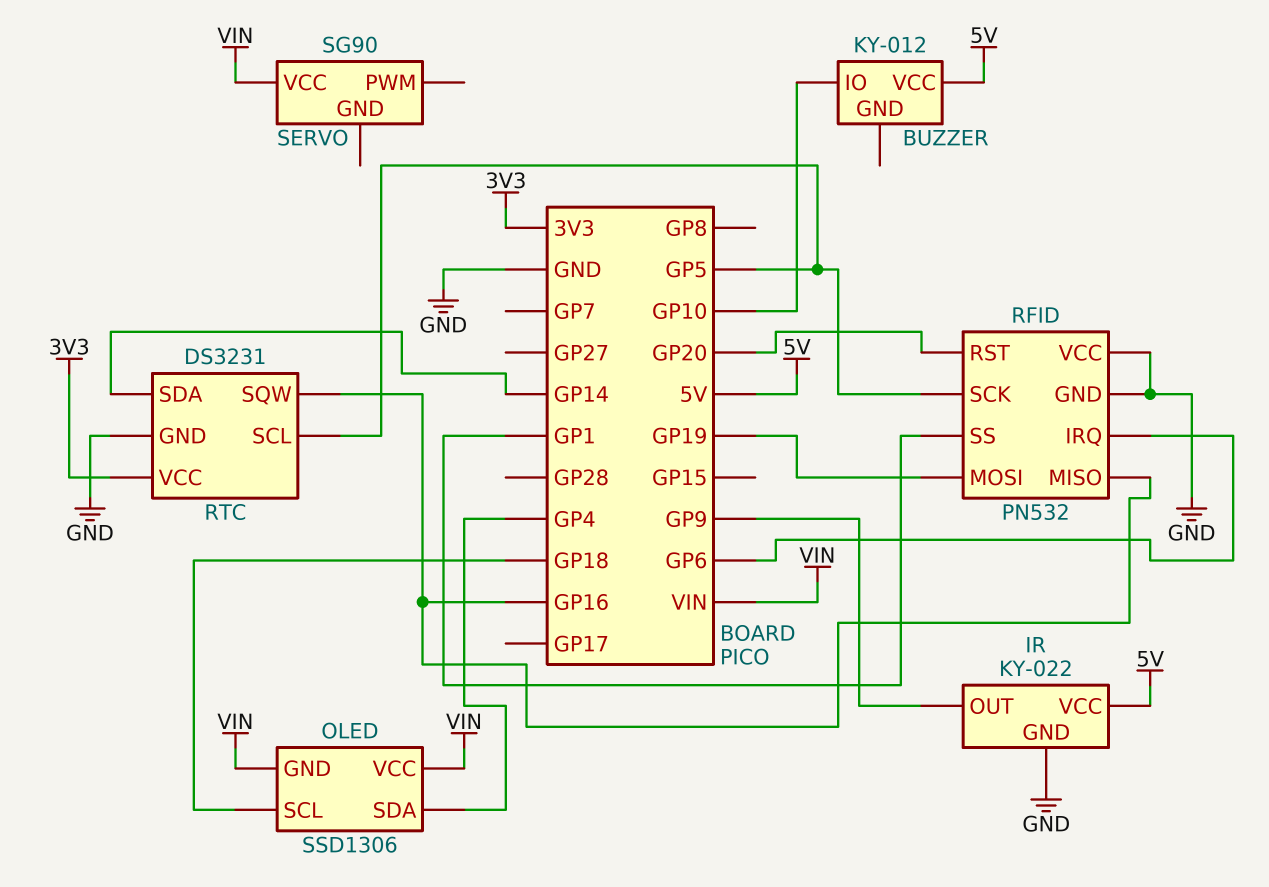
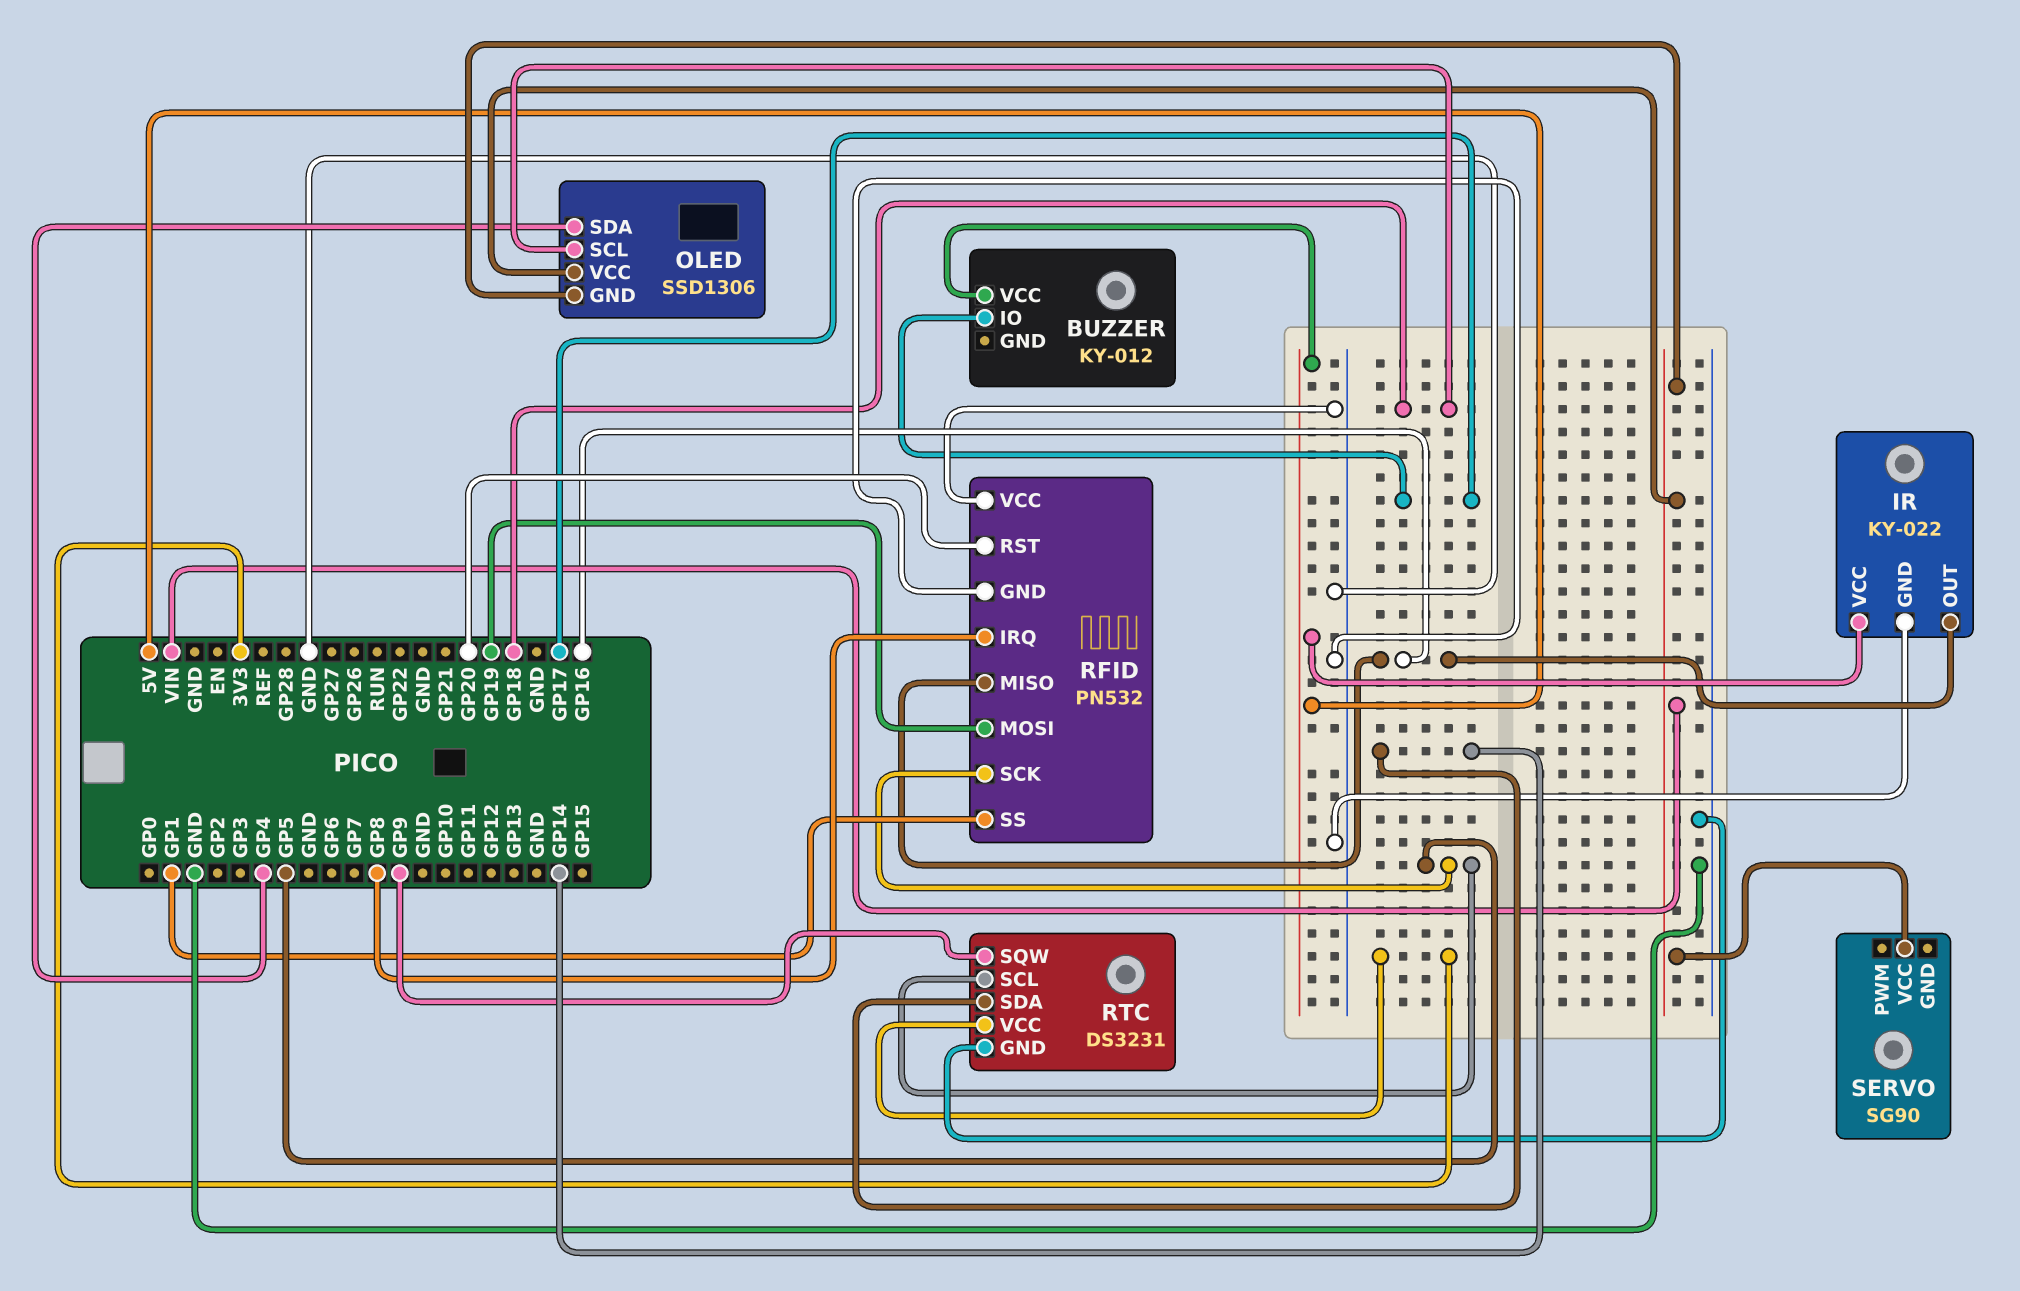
BUZZER pin IO: GP10 -> GP17
IR pin OUT: GP9 -> GP16
RFID pin IRQ: GP6 -> GP8
RTC pin SQW: GP16 -> GP9

